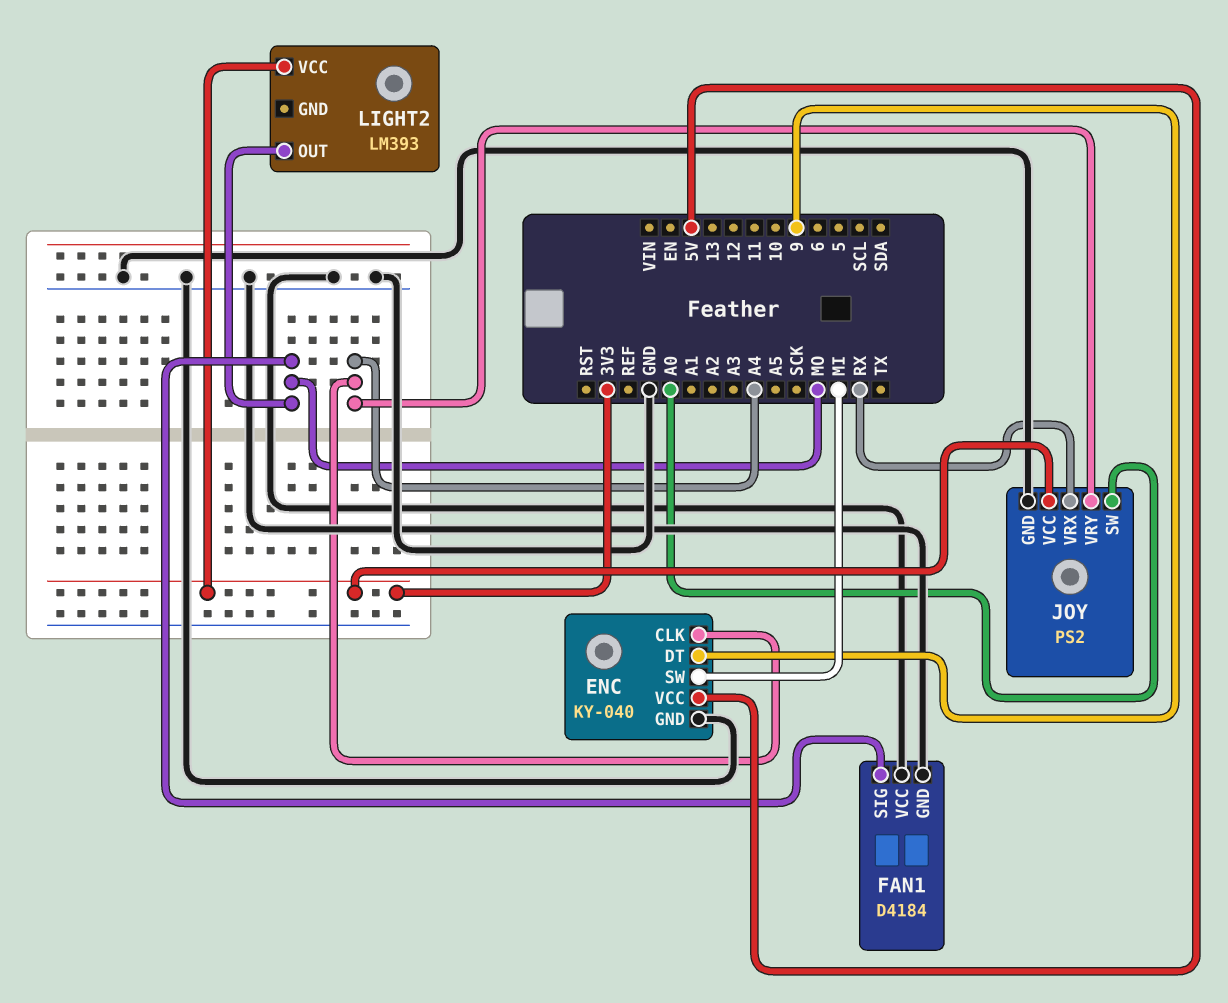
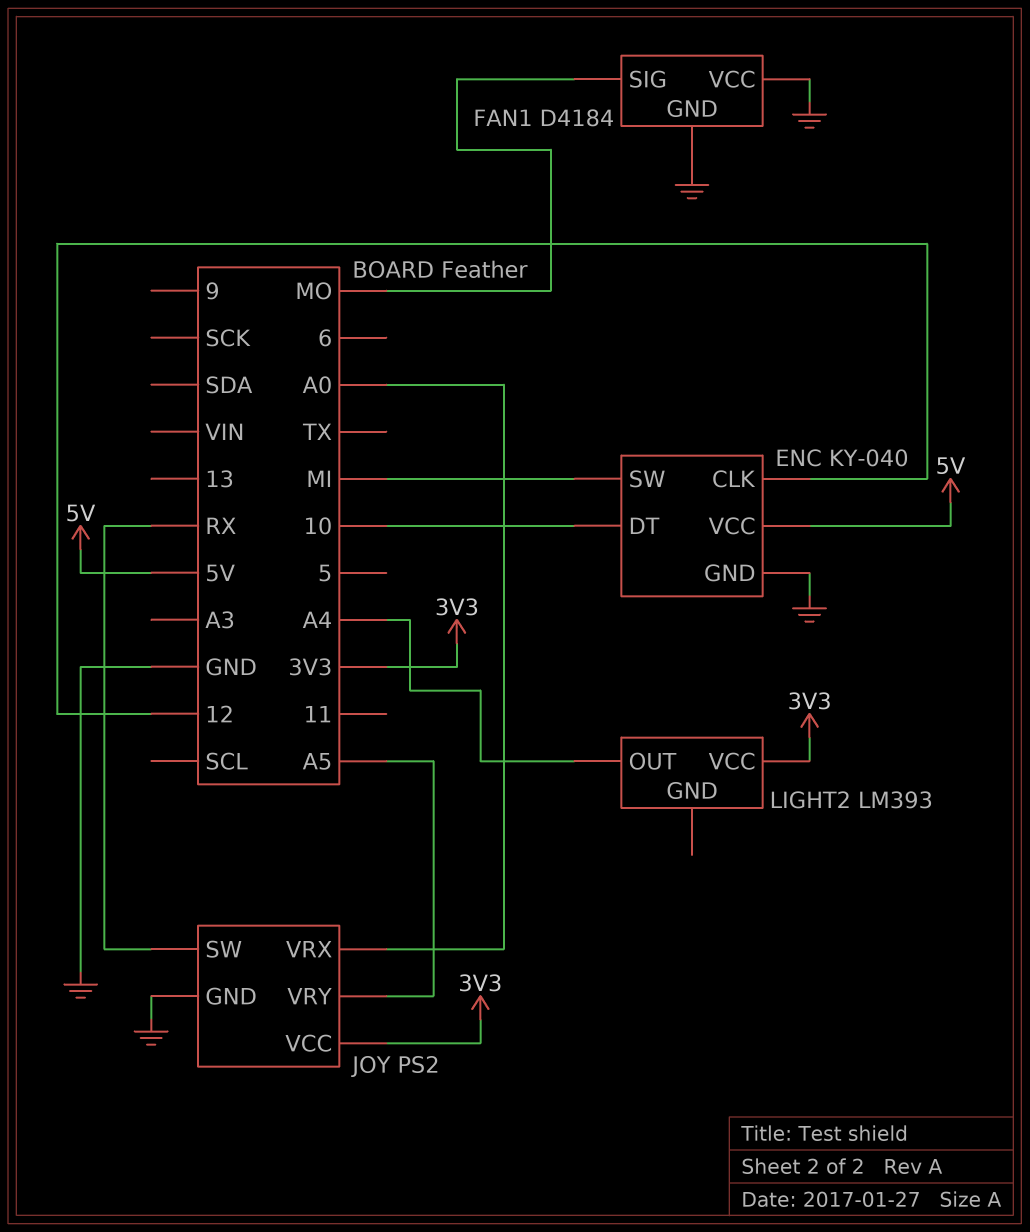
ENC pin CLK: A4 -> 12
ENC pin DT: 9 -> 10
JOY pin SW: A0 -> RX
JOY pin VRX: RX -> A0
JOY pin VRY: A4 -> A5
LIGHT2 pin OUT: MO -> A4

